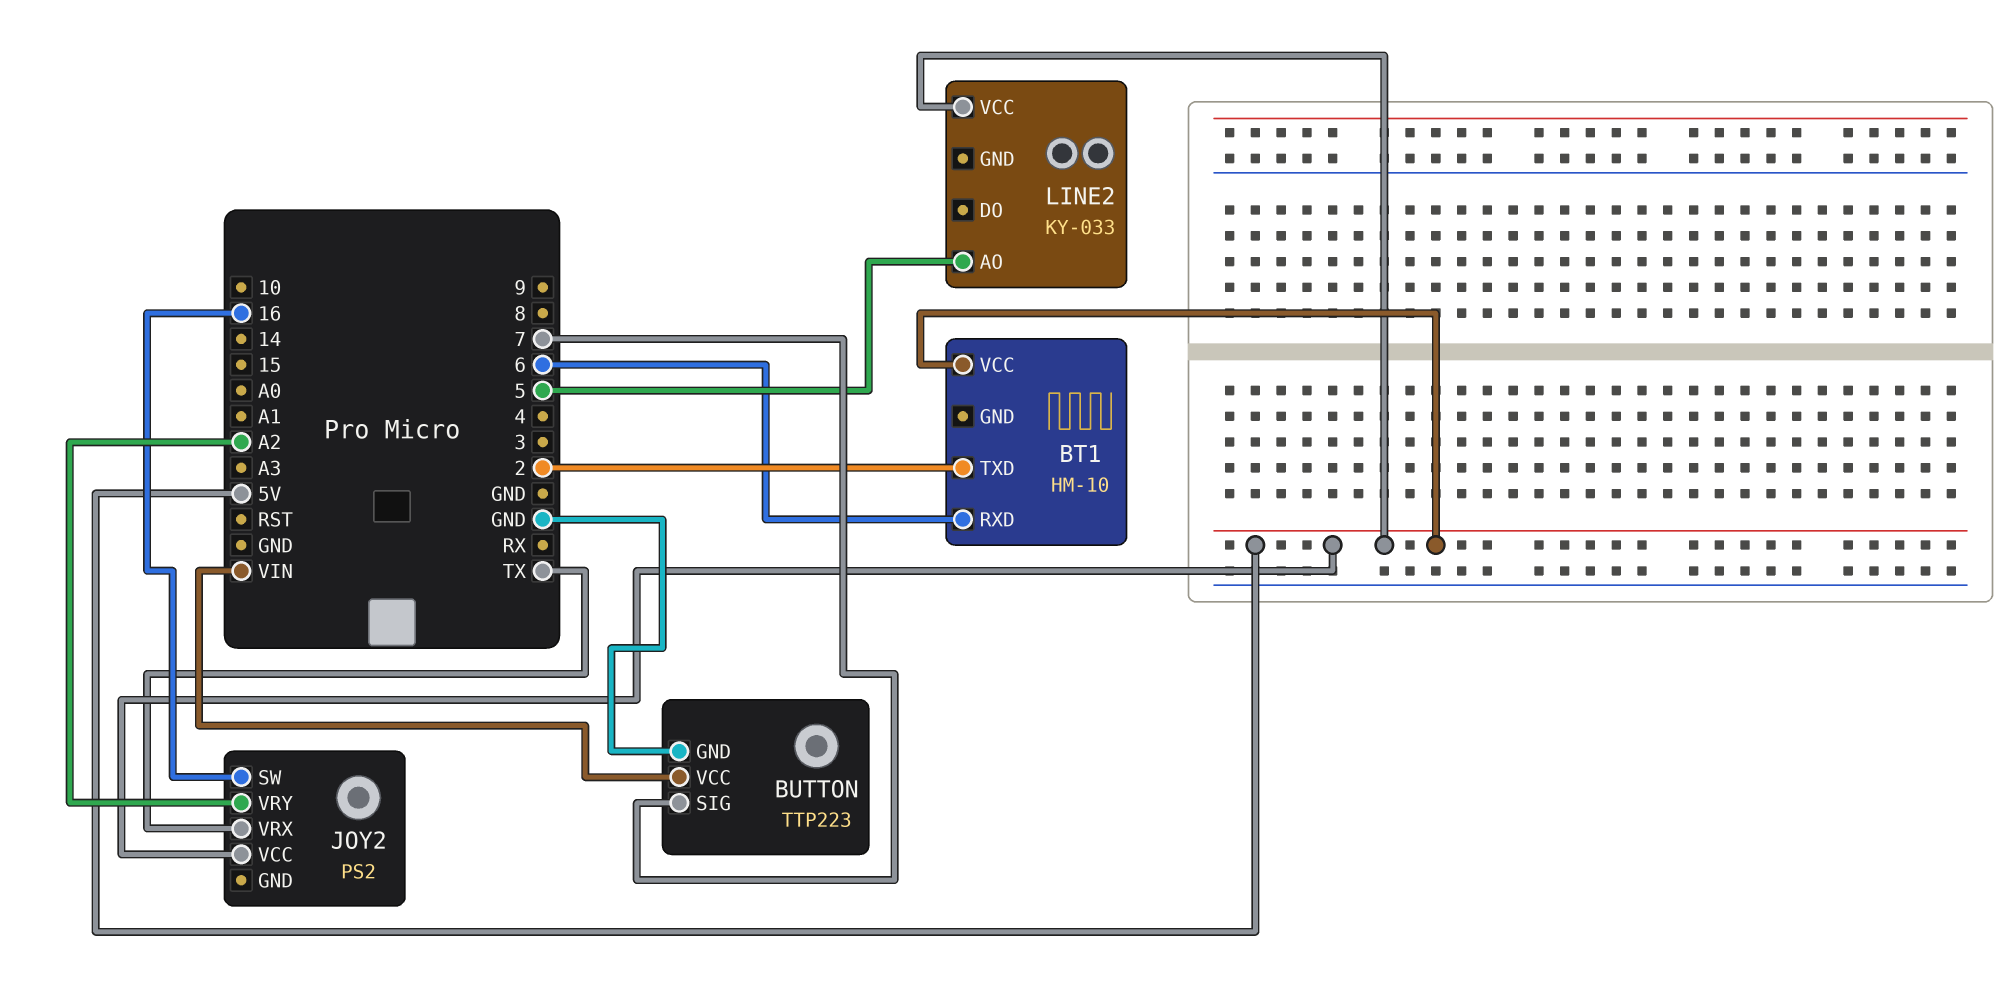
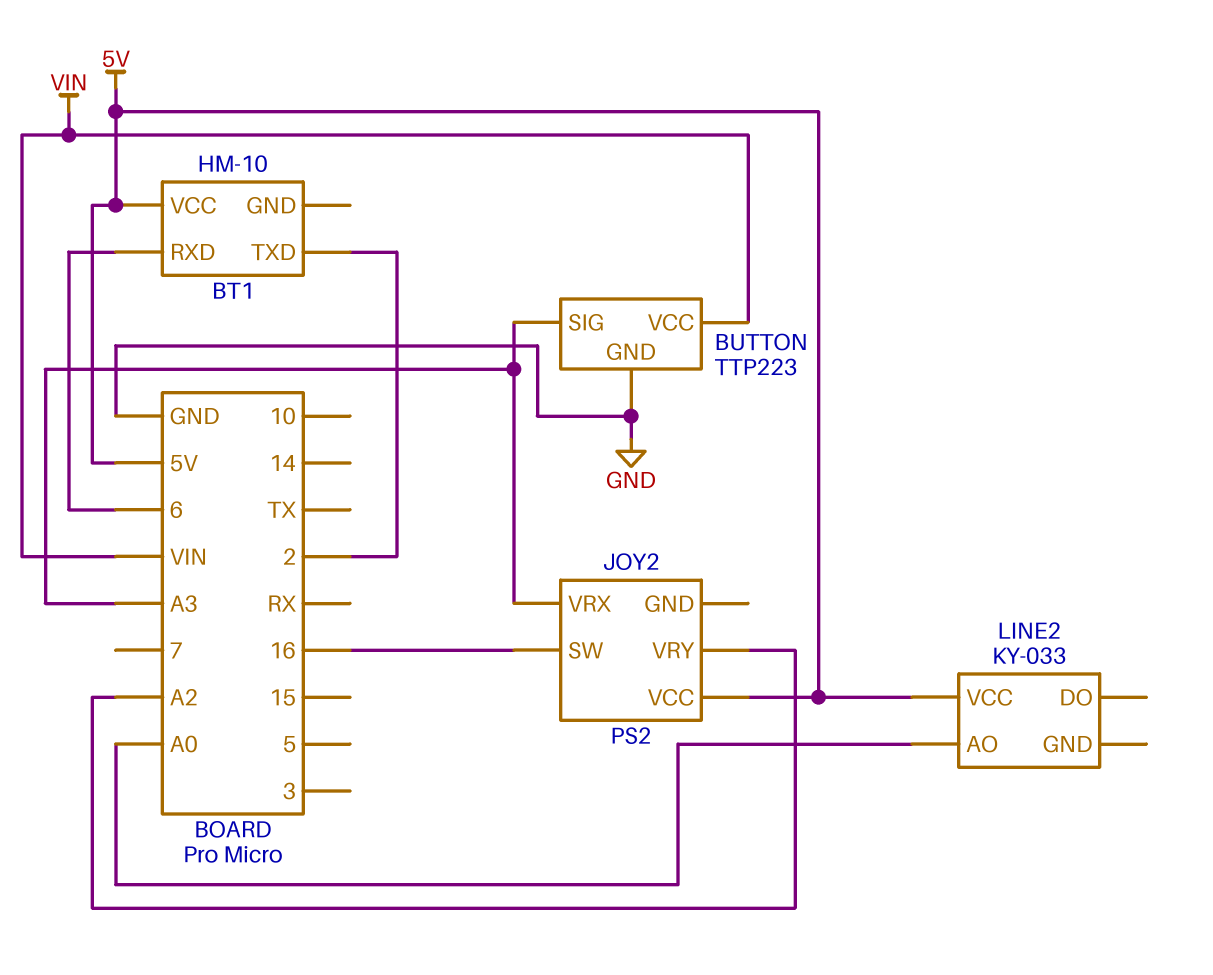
BUTTON pin SIG: 7 -> A3
JOY2 pin VRX: TX -> A3
LINE2 pin AO: 5 -> A0

